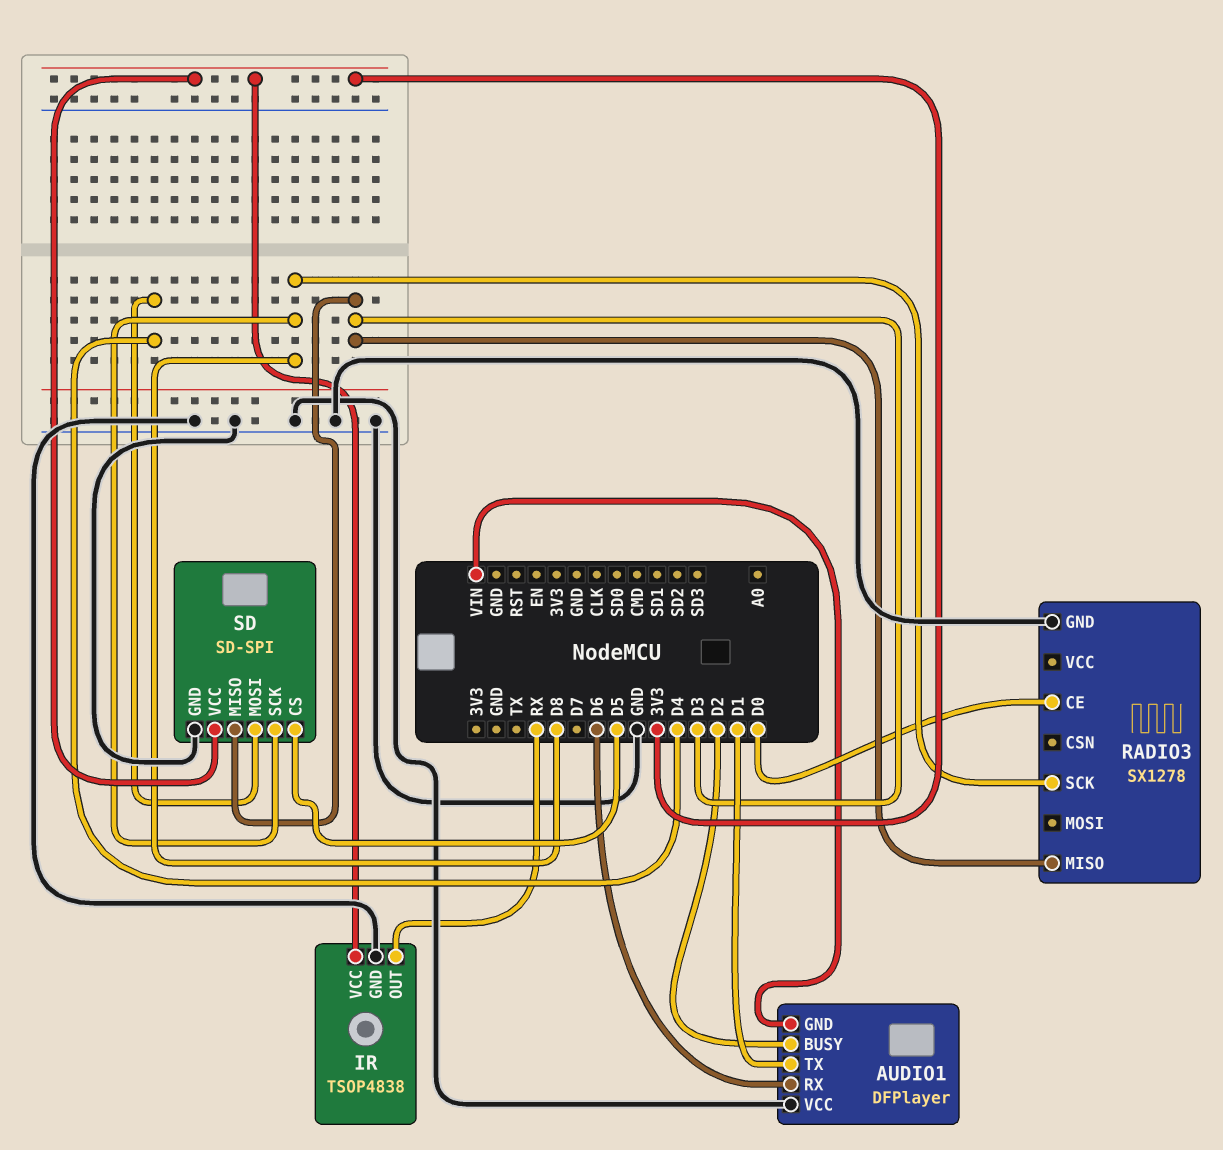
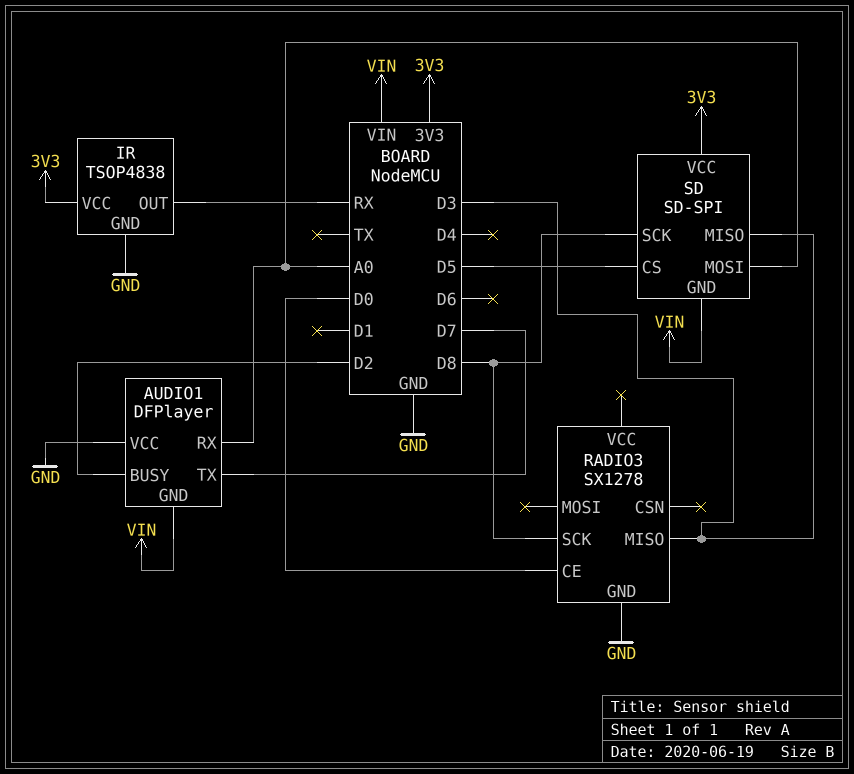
AUDIO1 pin RX: D6 -> A0
AUDIO1 pin TX: D1 -> D7
SD pin GND: GND -> VIN
SD pin MOSI: D4 -> A0

